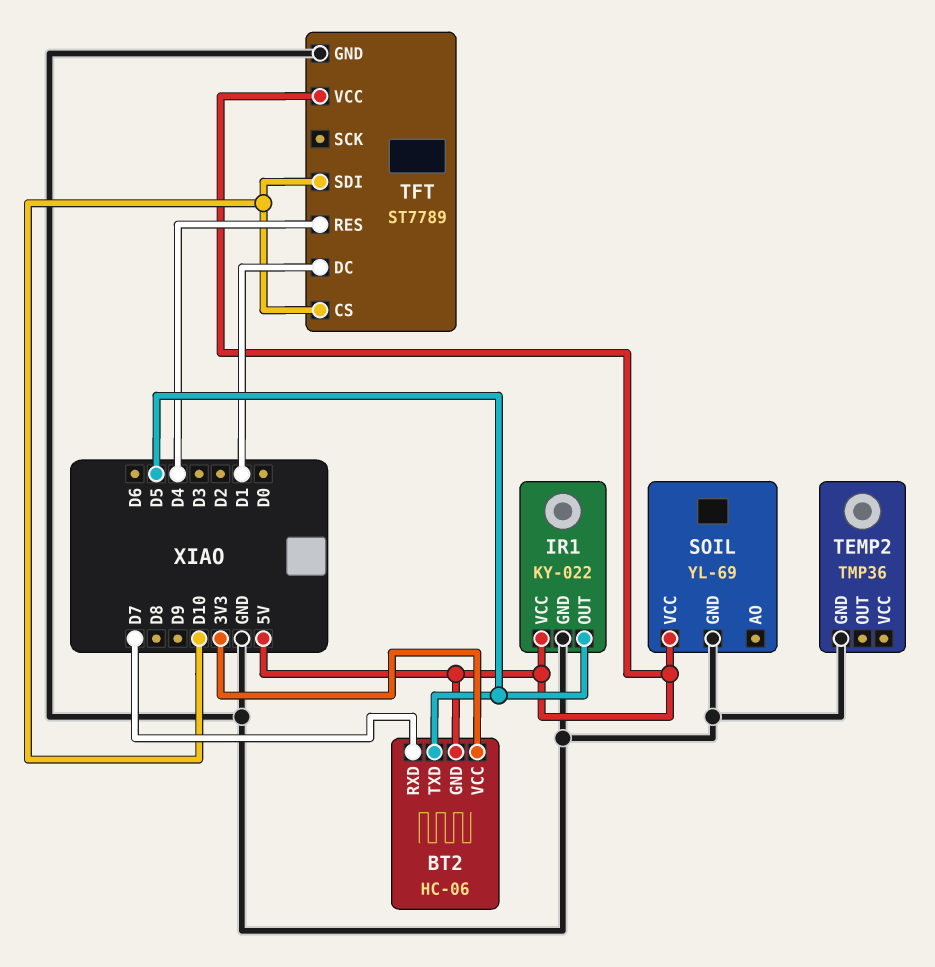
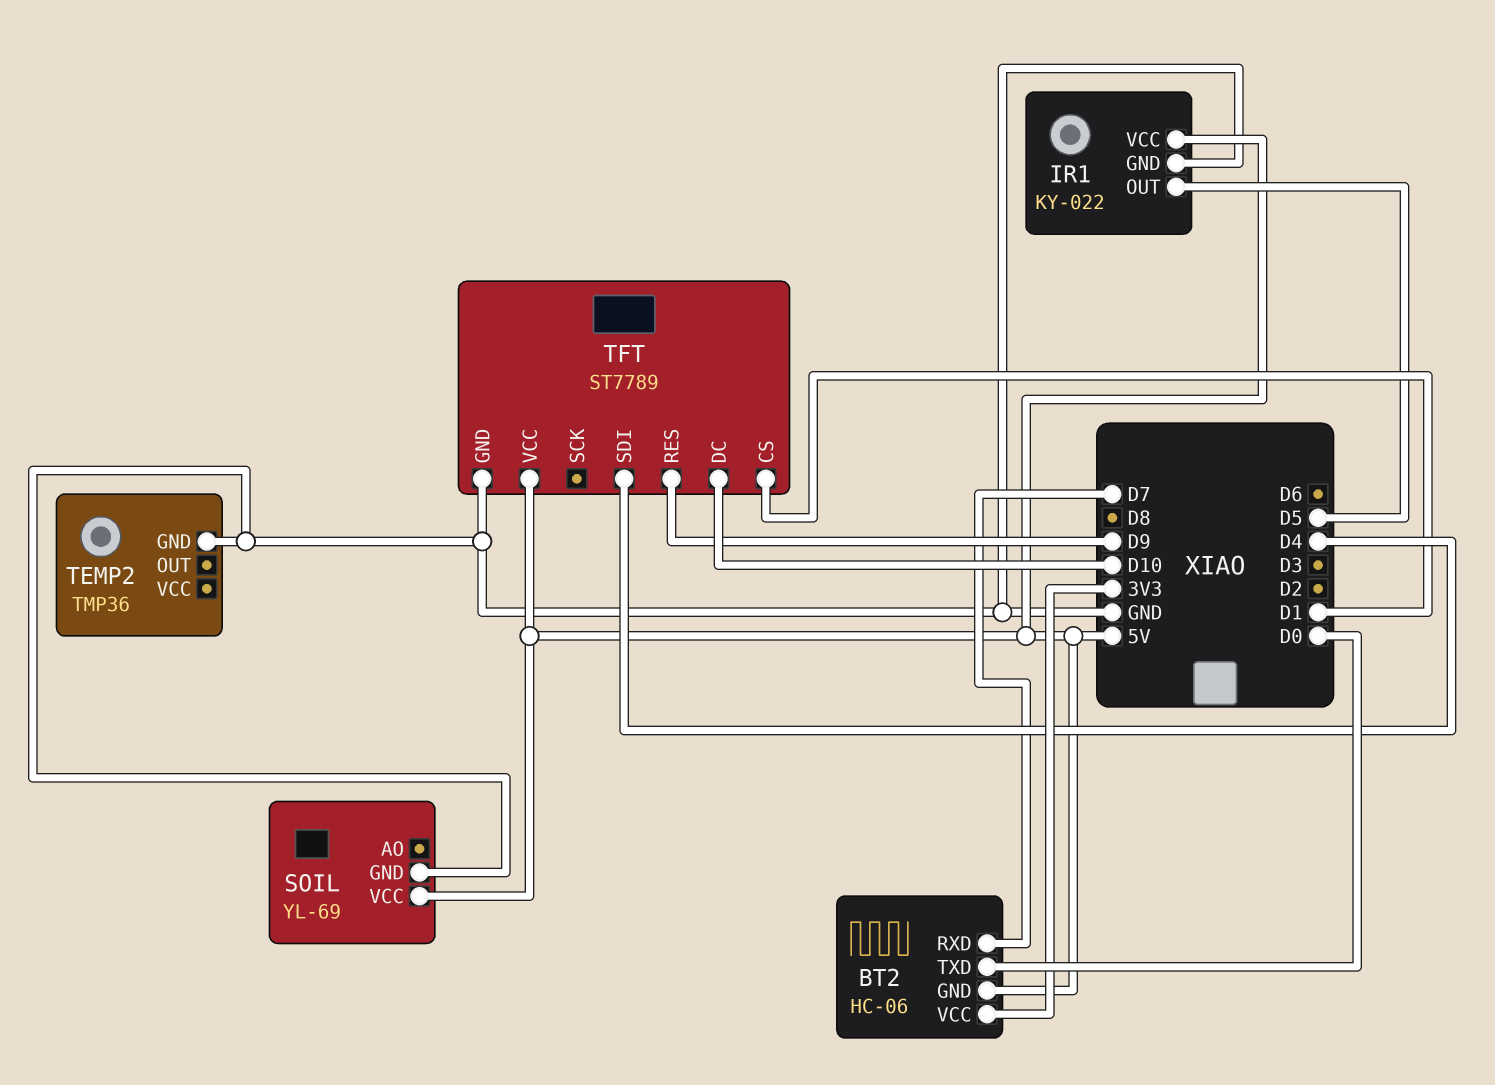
BT2 pin TXD: D5 -> D0
TFT pin CS: D10 -> D1
TFT pin DC: D1 -> D10
TFT pin RES: D4 -> D9
TFT pin SDI: D10 -> D4

